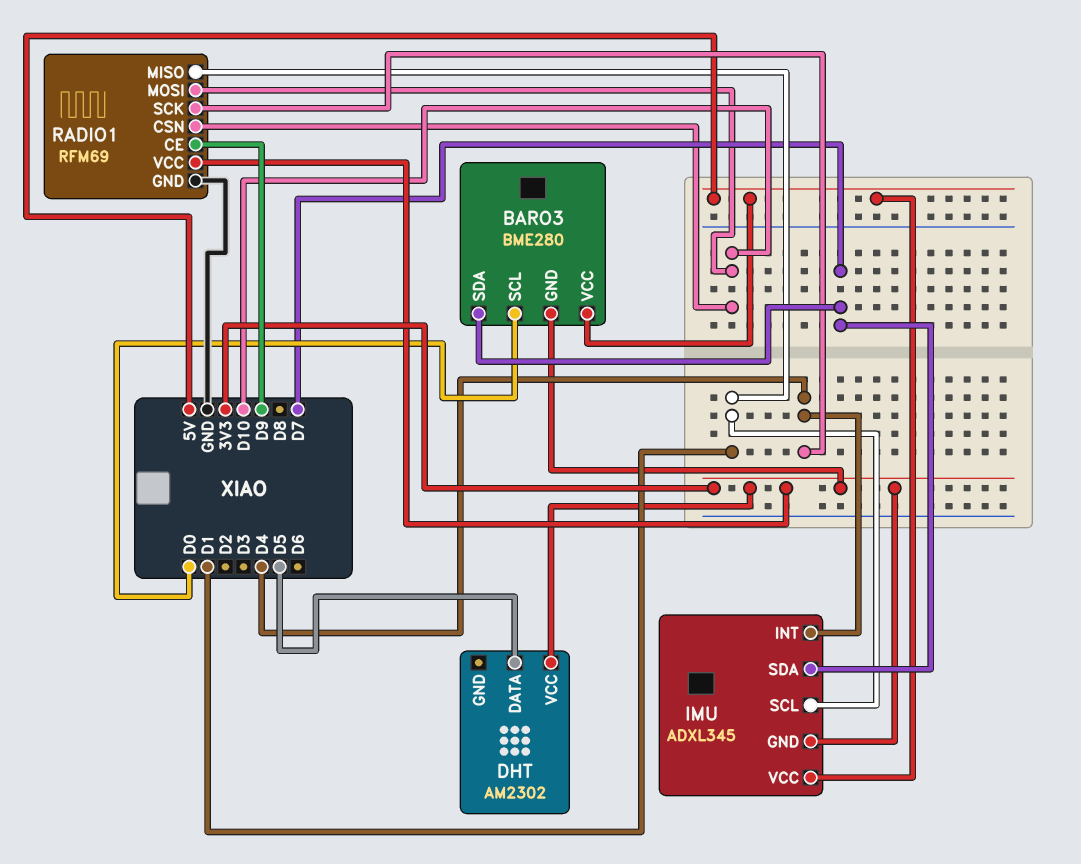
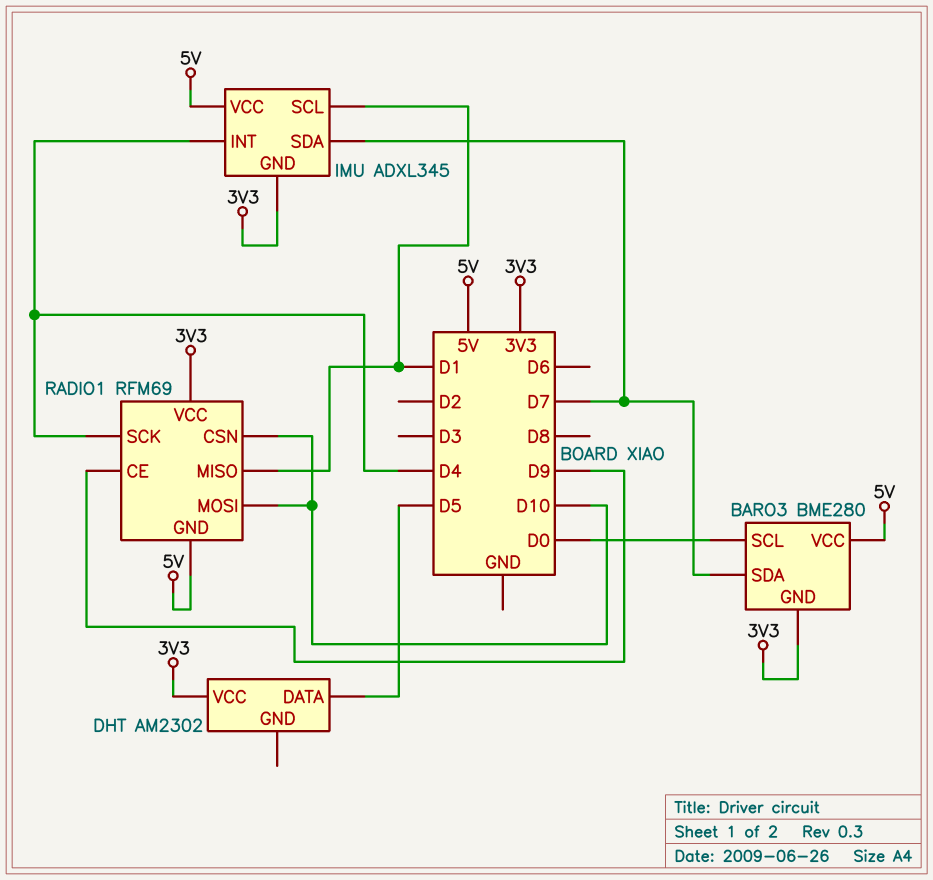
RADIO1 pin GND: GND -> 5V

